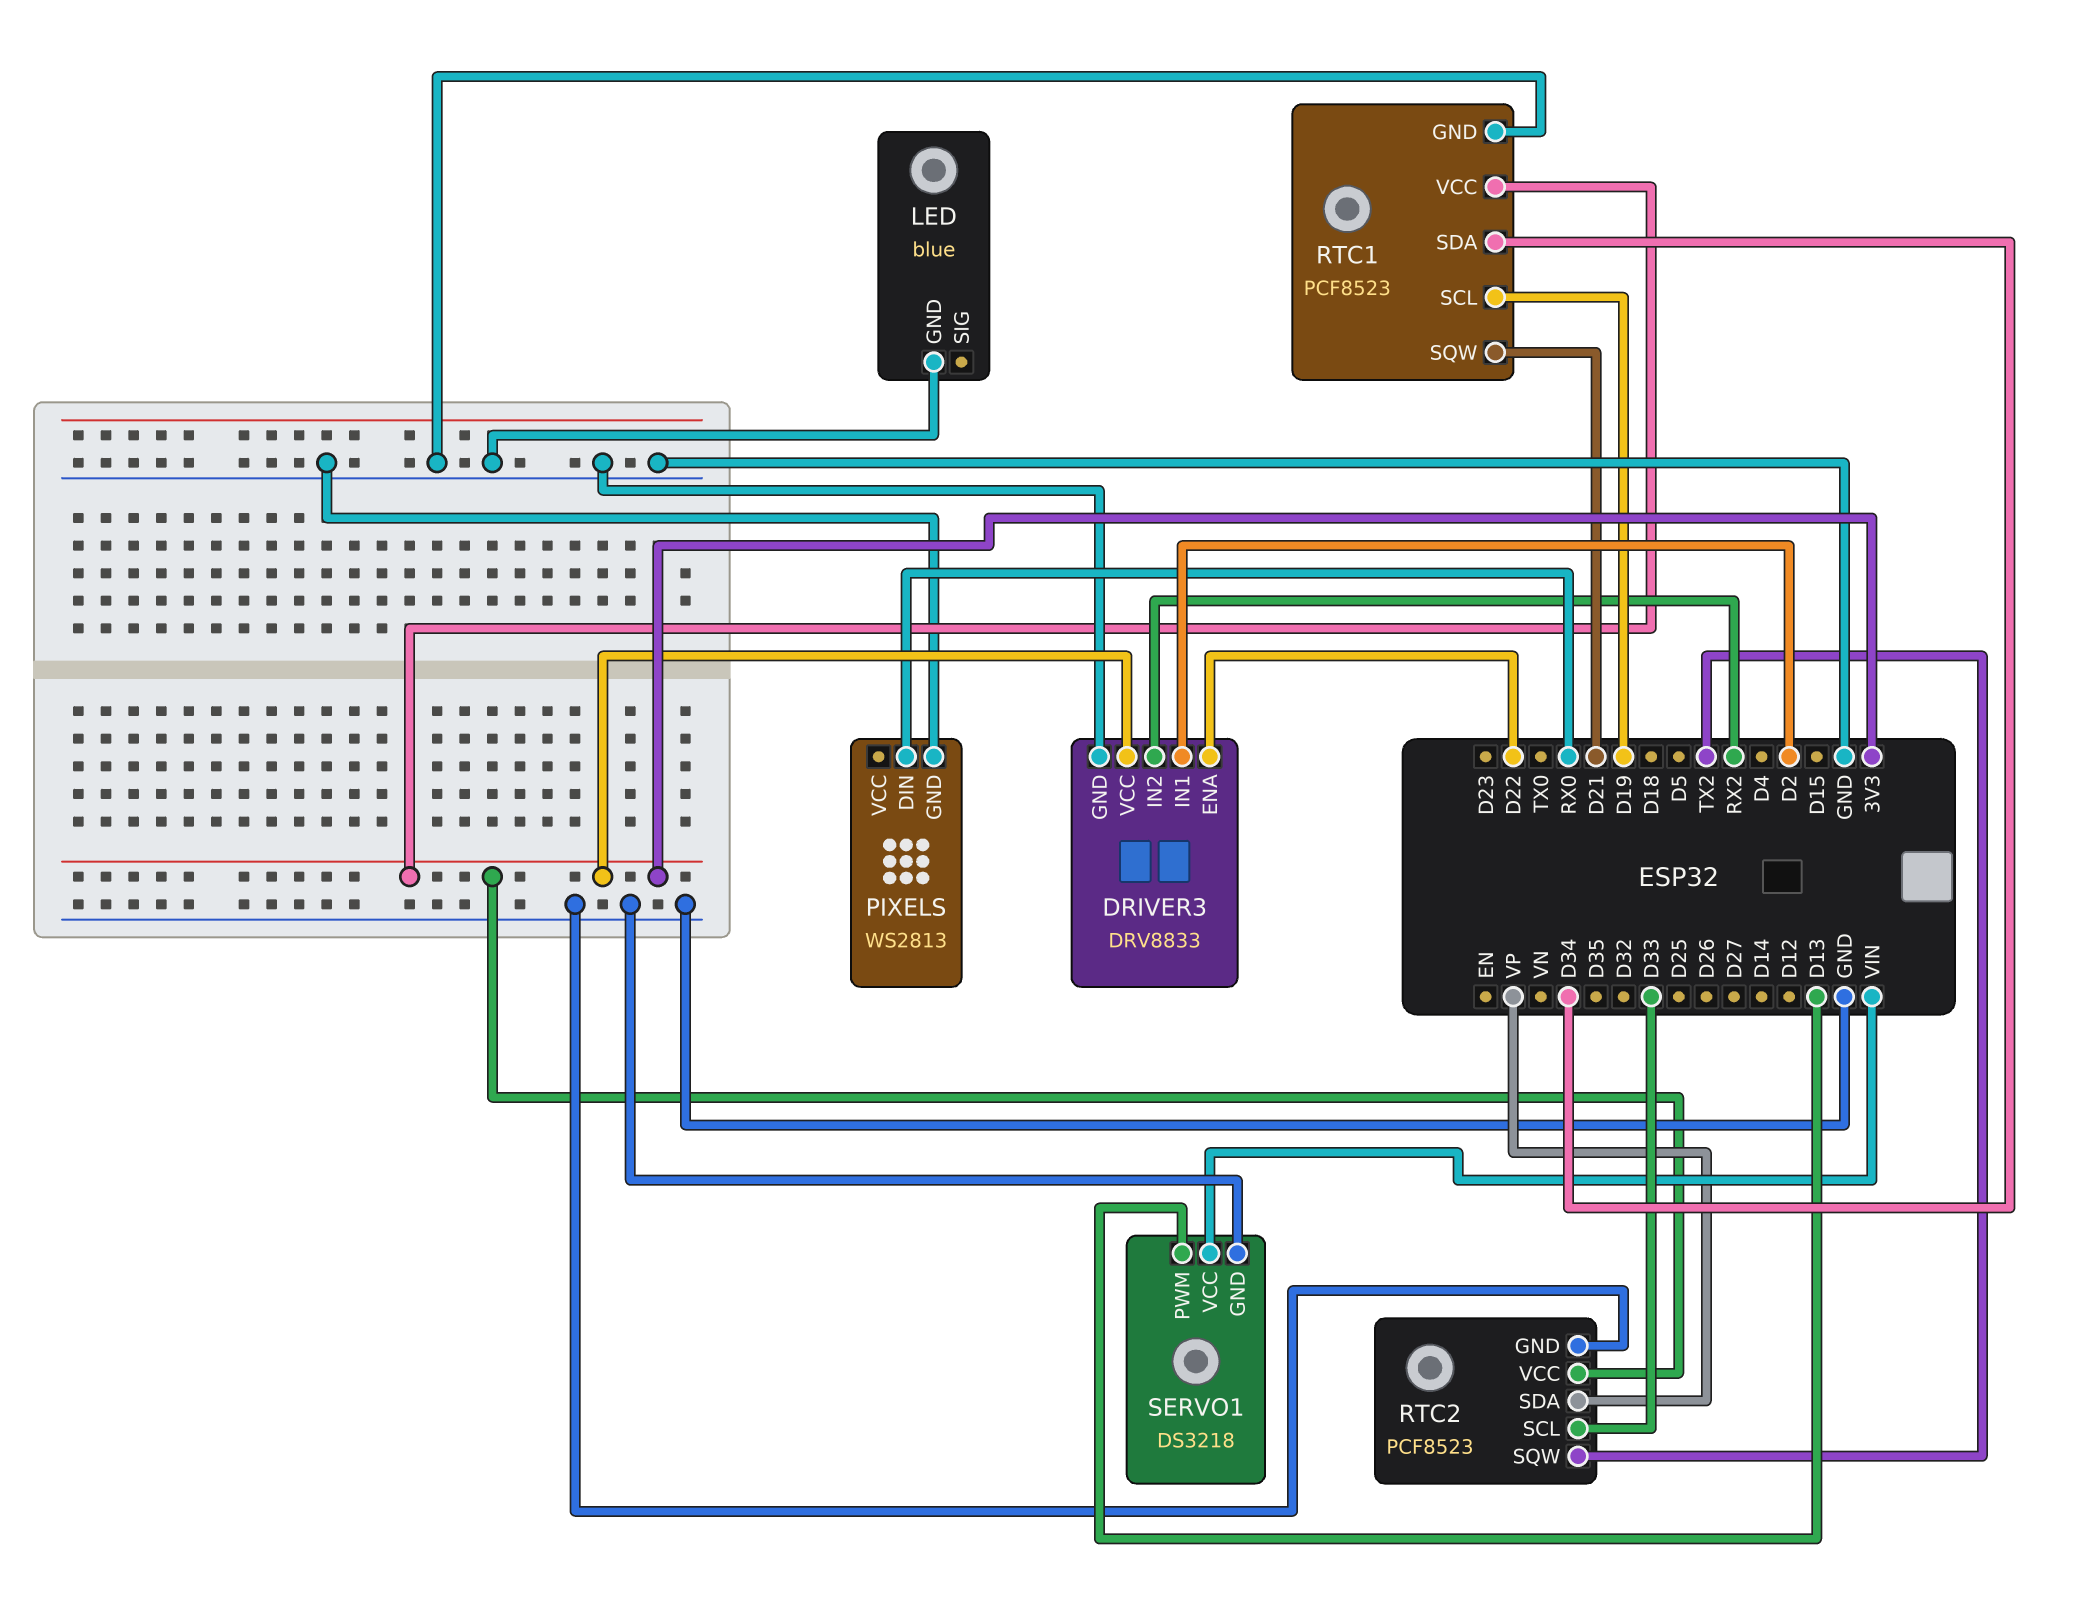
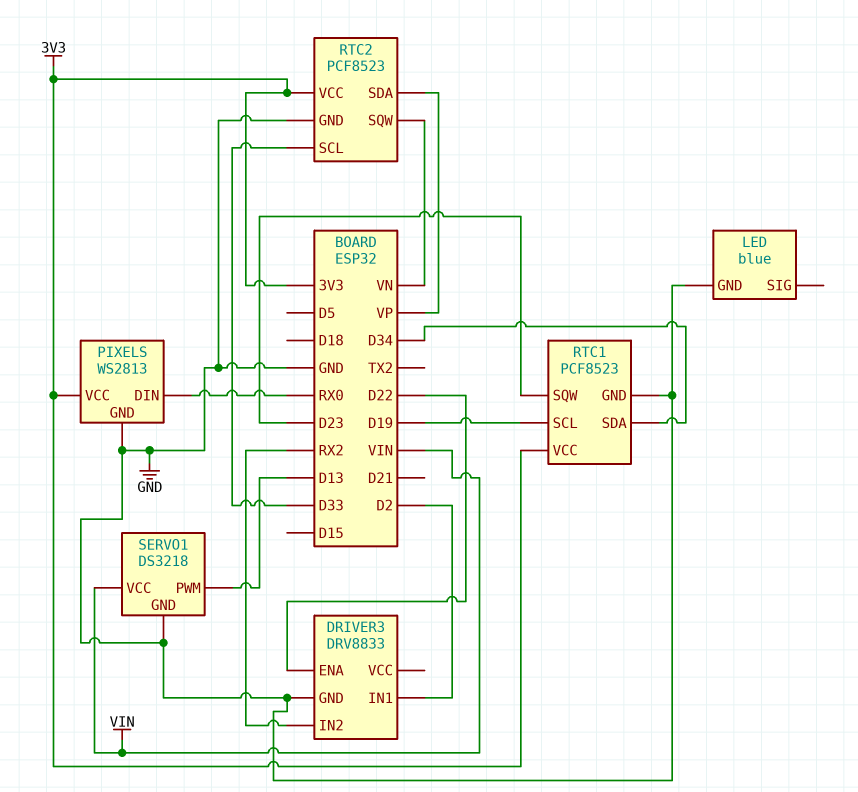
DRIVER3 pin VCC: 3V3 -> none
PIXELS pin VCC: none -> 3V3
RTC1 pin SQW: D21 -> D23
RTC2 pin SQW: TX2 -> VN

